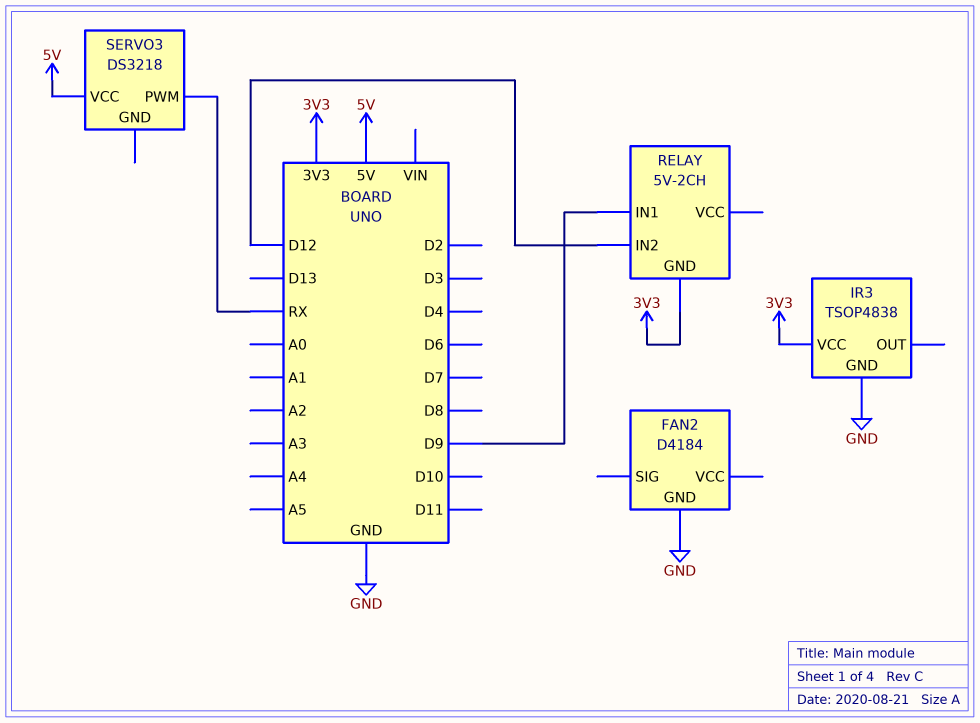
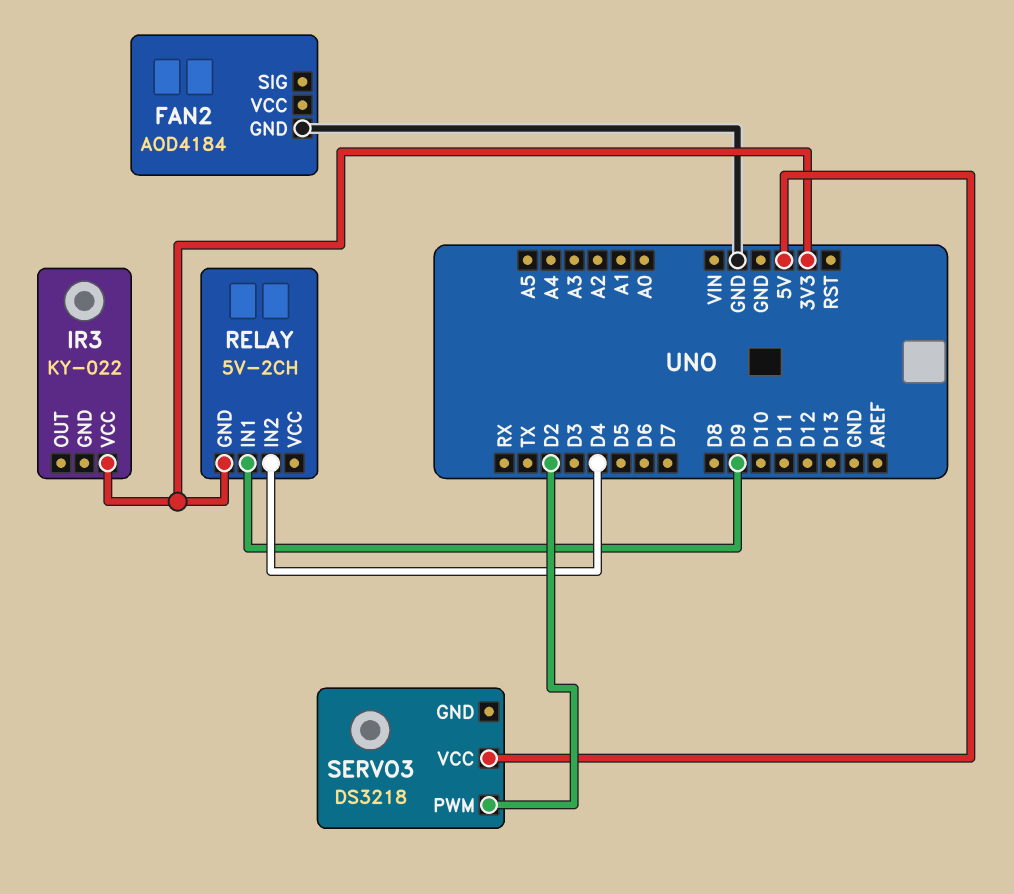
FAN2: D4184 -> AOD4184
IR3: TSOP4838 -> KY-022
IR3 pin GND: GND -> none
RELAY pin IN2: D12 -> D4
SERVO3 pin PWM: RX -> D2

